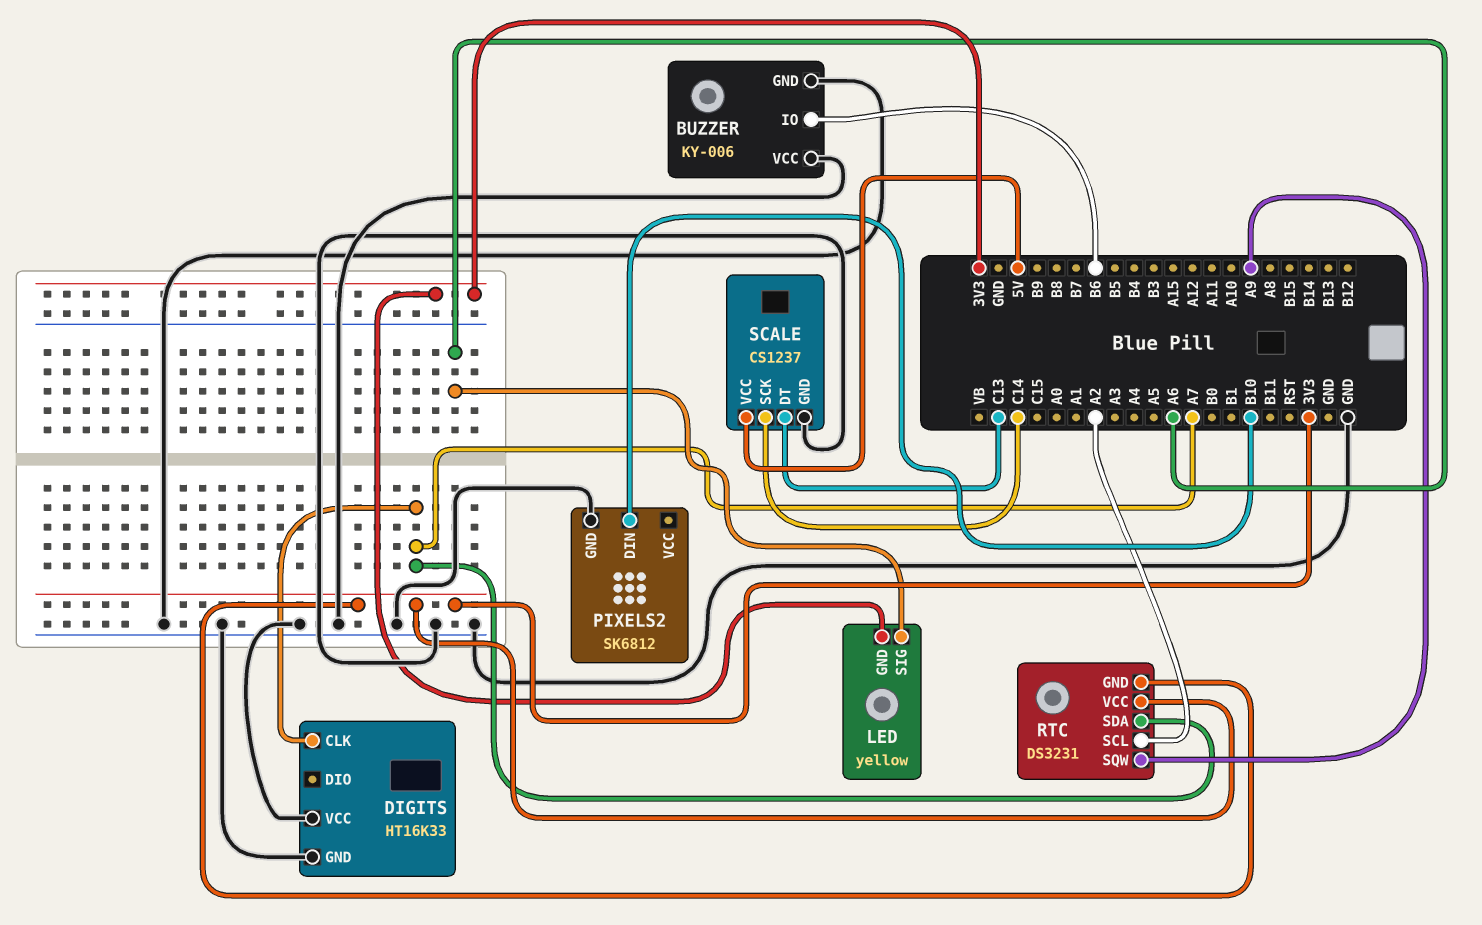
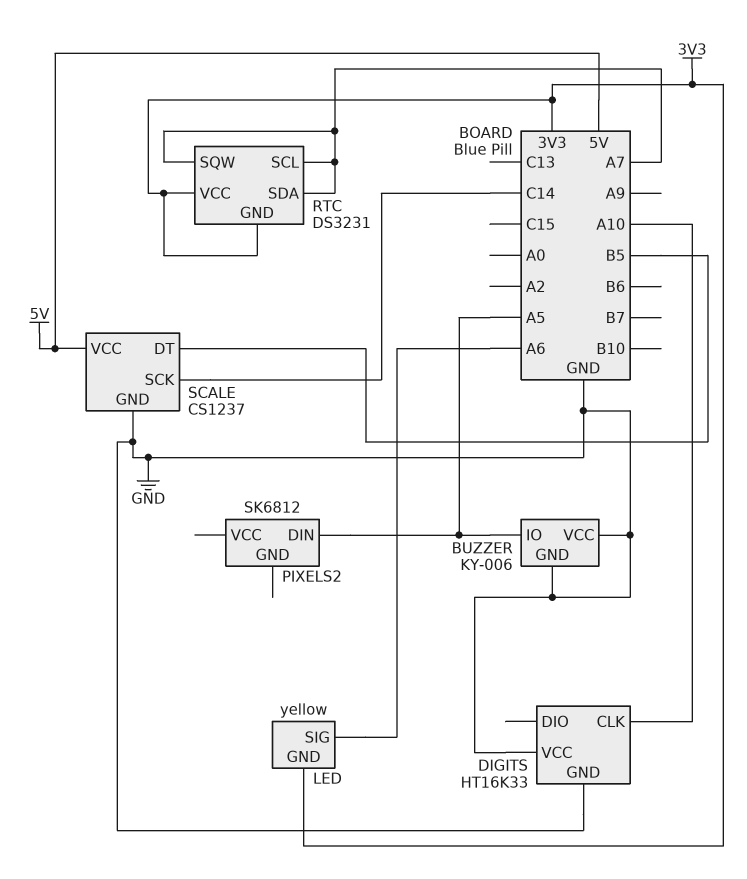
BUZZER pin IO: B6 -> A5
DIGITS pin CLK: A7 -> A10
PIXELS2 pin DIN: B10 -> A5
PIXELS2 pin GND: GND -> none
RTC pin SCL: A2 -> A7
RTC pin SQW: A9 -> A7
SCALE pin DT: C13 -> B5

